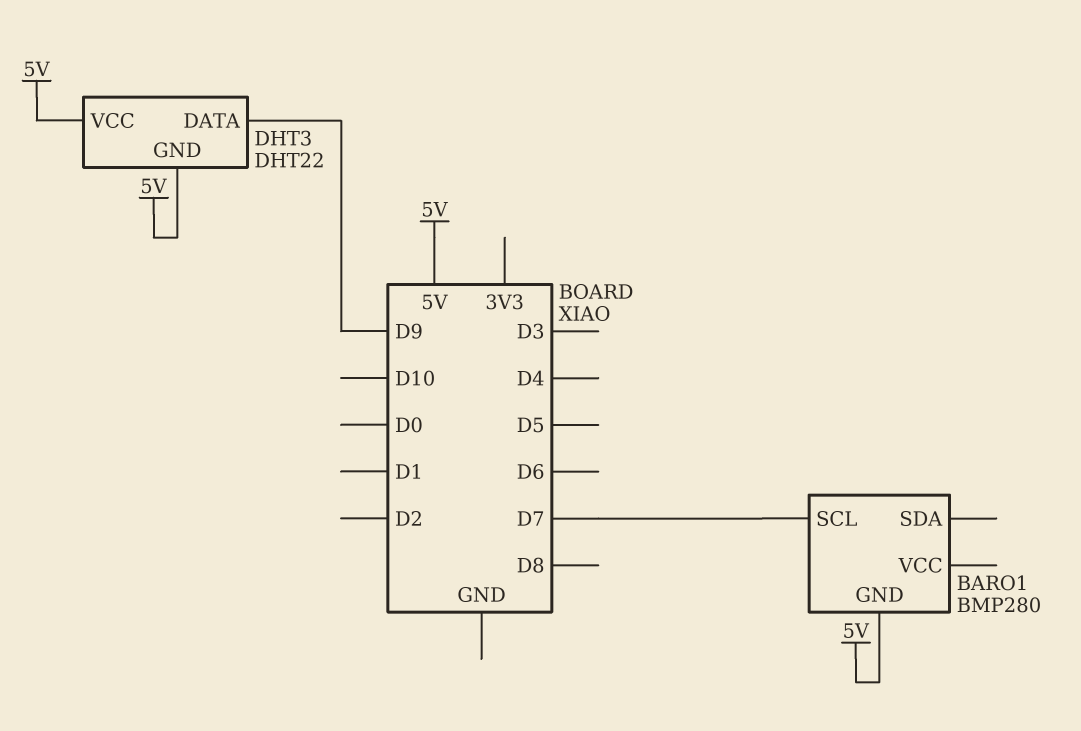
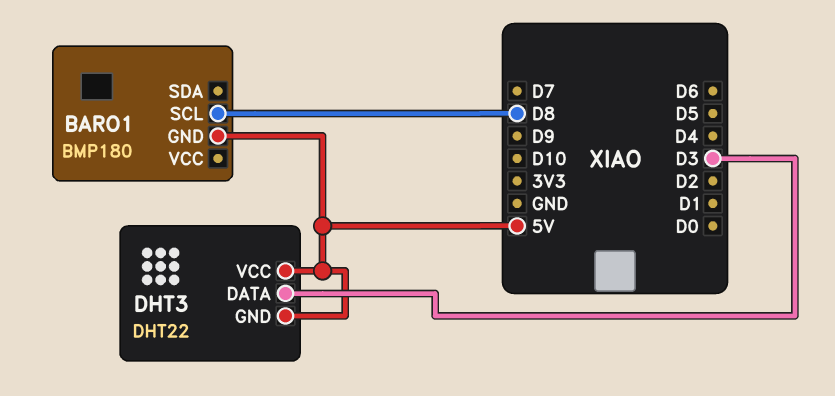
BARO1: BMP280 -> BMP180
BARO1 pin SCL: D7 -> D8
DHT3 pin DATA: D9 -> D3

